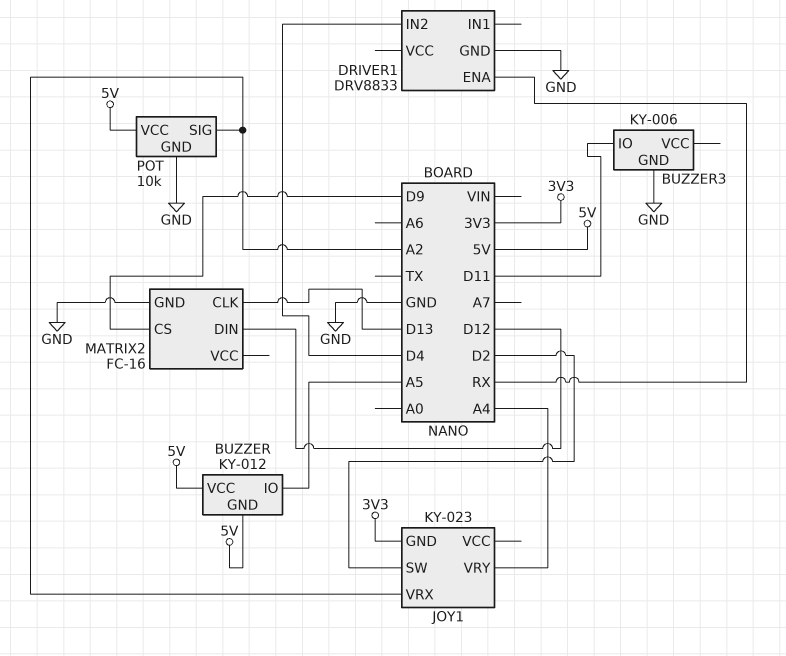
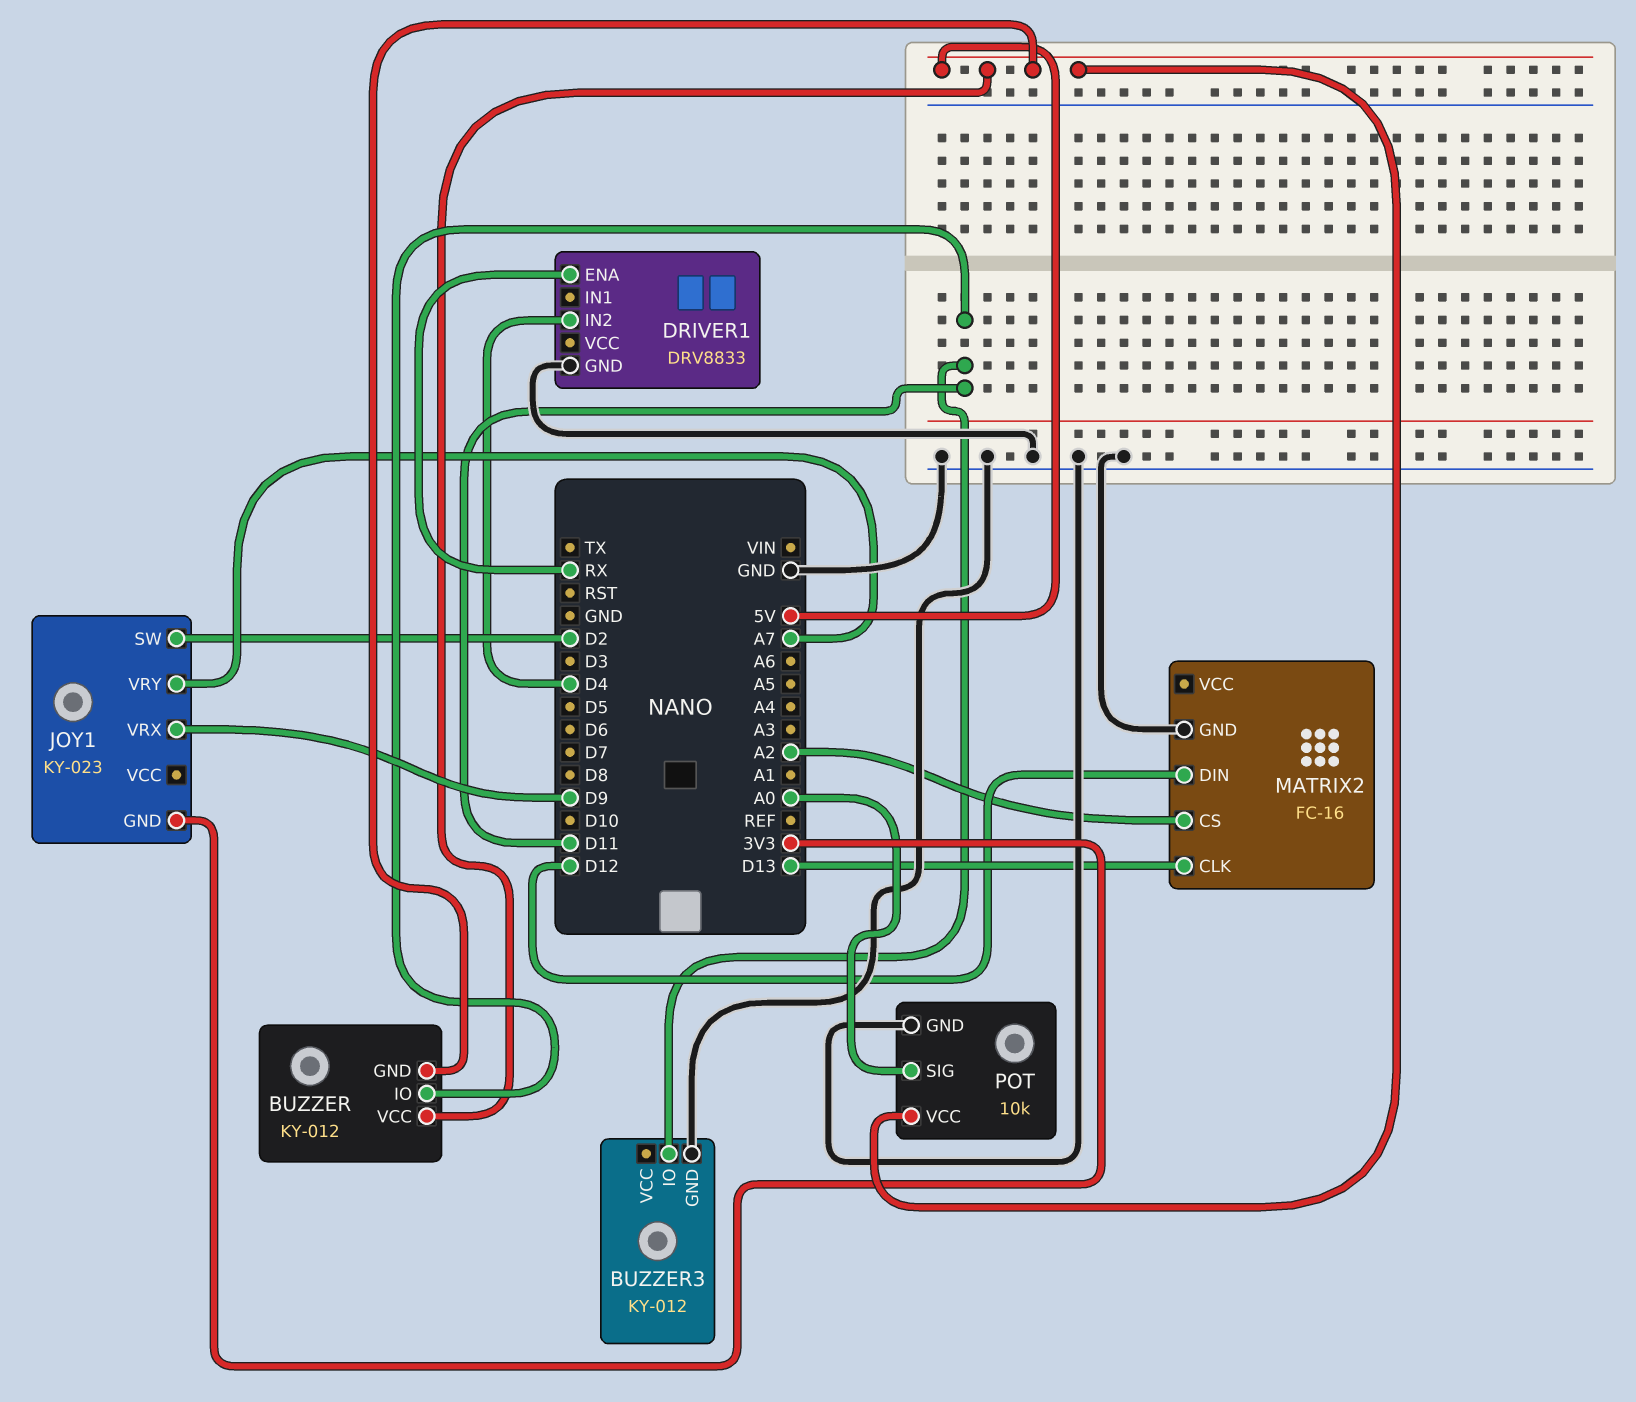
BUZZER pin IO: A5 -> D11
BUZZER3: KY-006 -> KY-012
JOY1 pin VRX: A2 -> D9
JOY1 pin VRY: A4 -> A7
MATRIX2 pin CS: D9 -> A2
POT pin SIG: A2 -> A0

